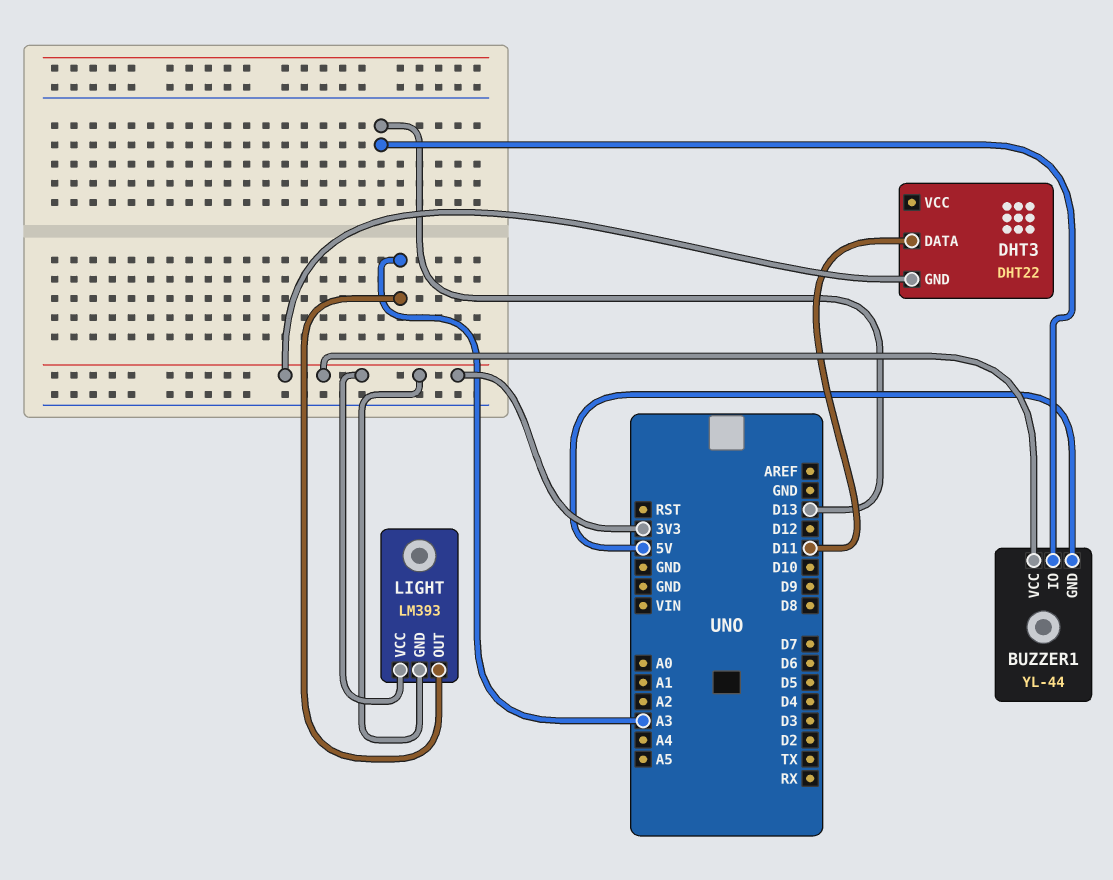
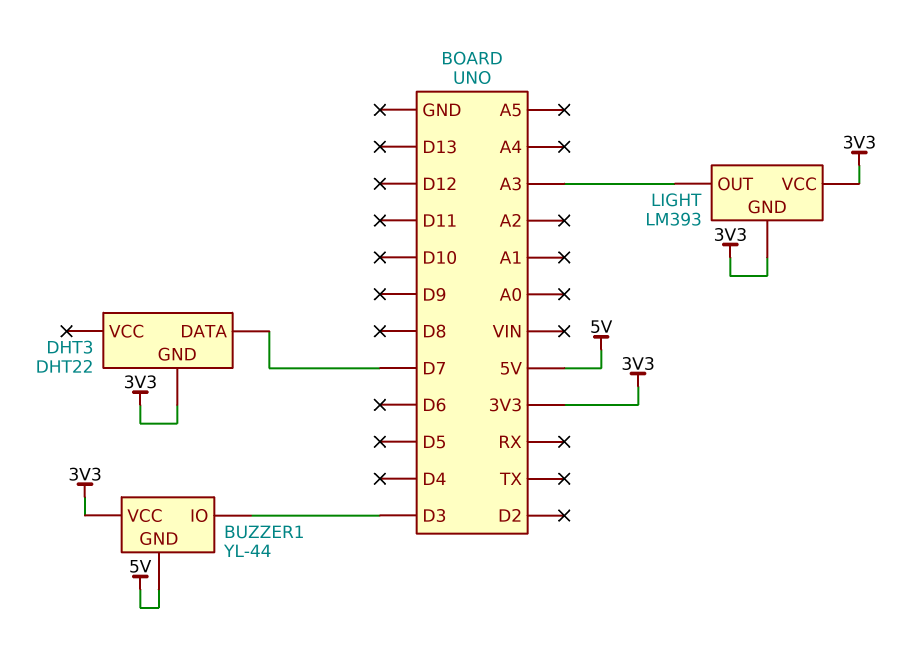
BUZZER1 pin IO: D13 -> D3
DHT3 pin DATA: D11 -> D7

